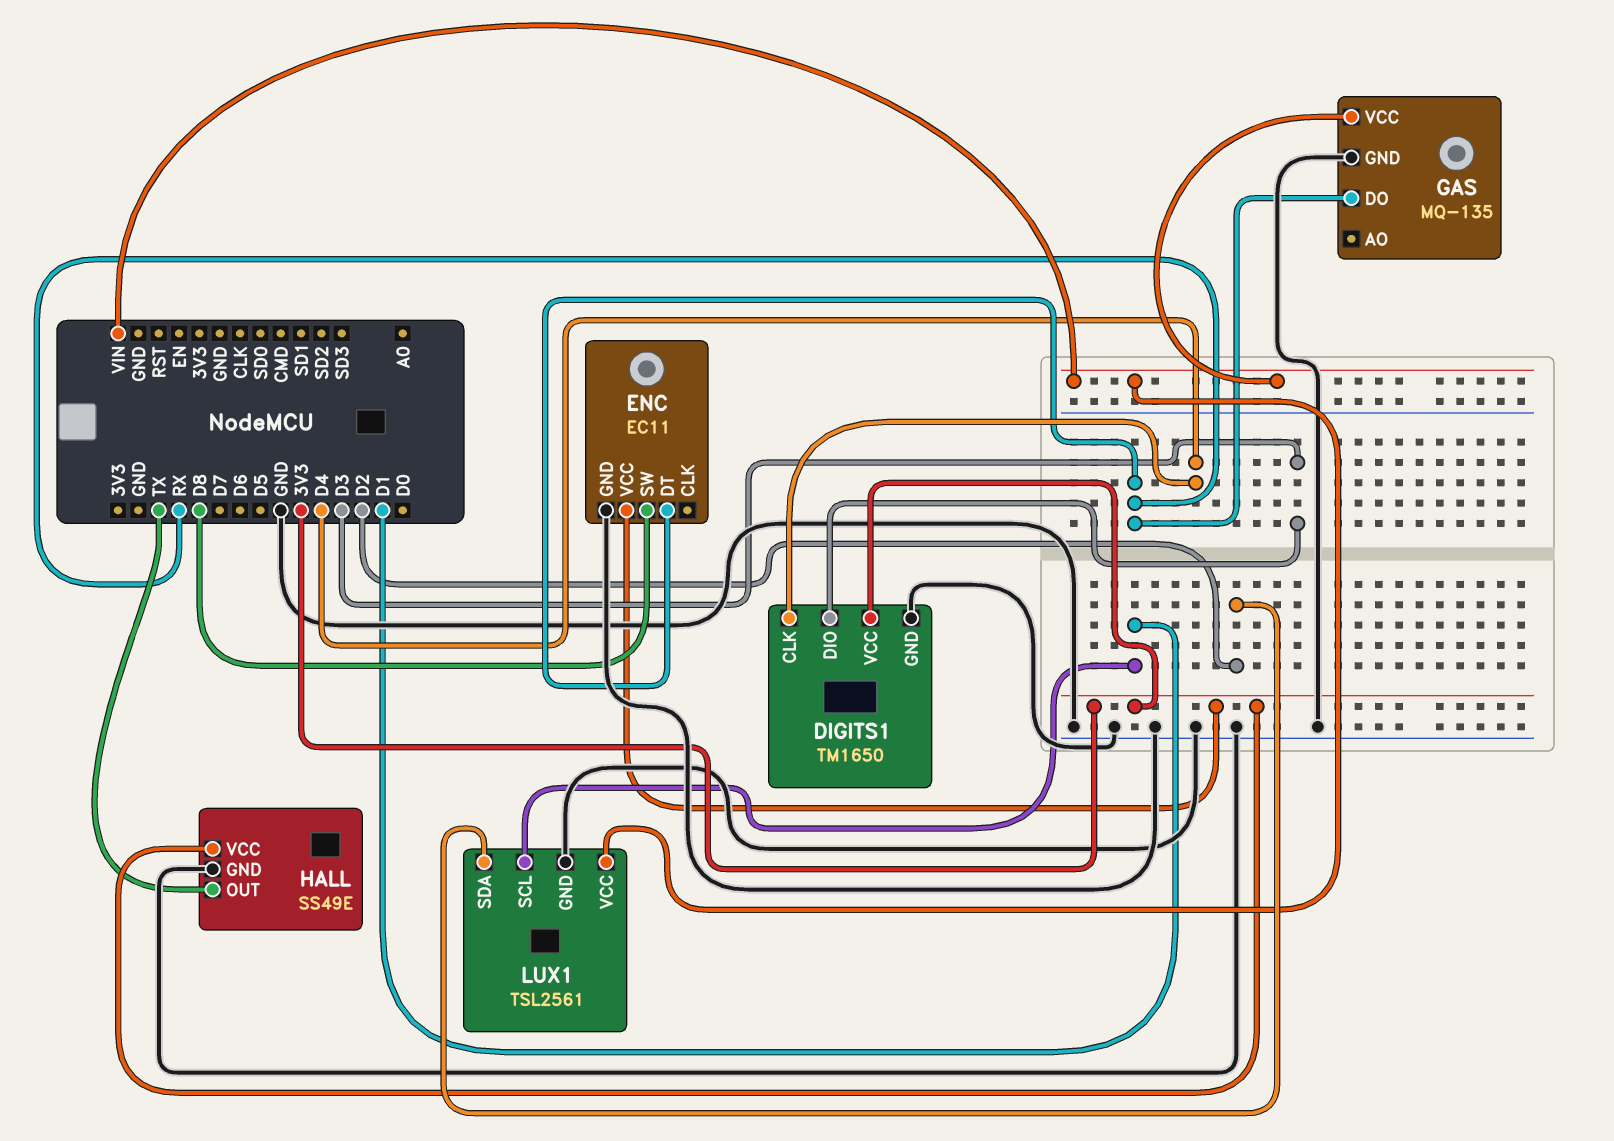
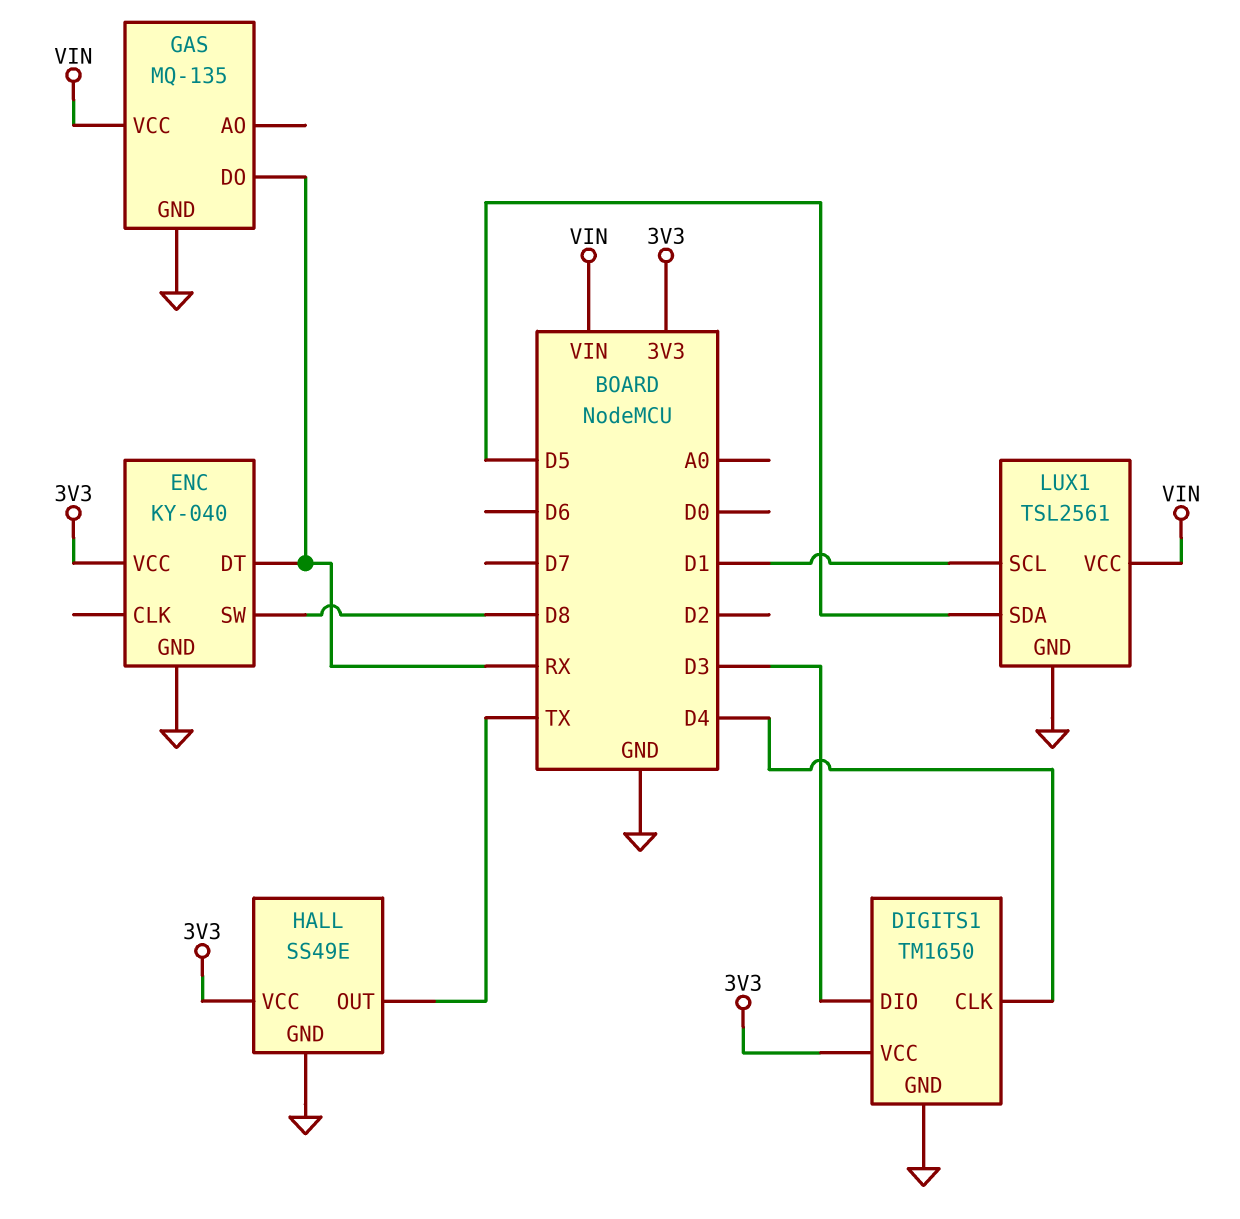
ENC: EC11 -> KY-040
LUX1 pin SDA: D2 -> D5

